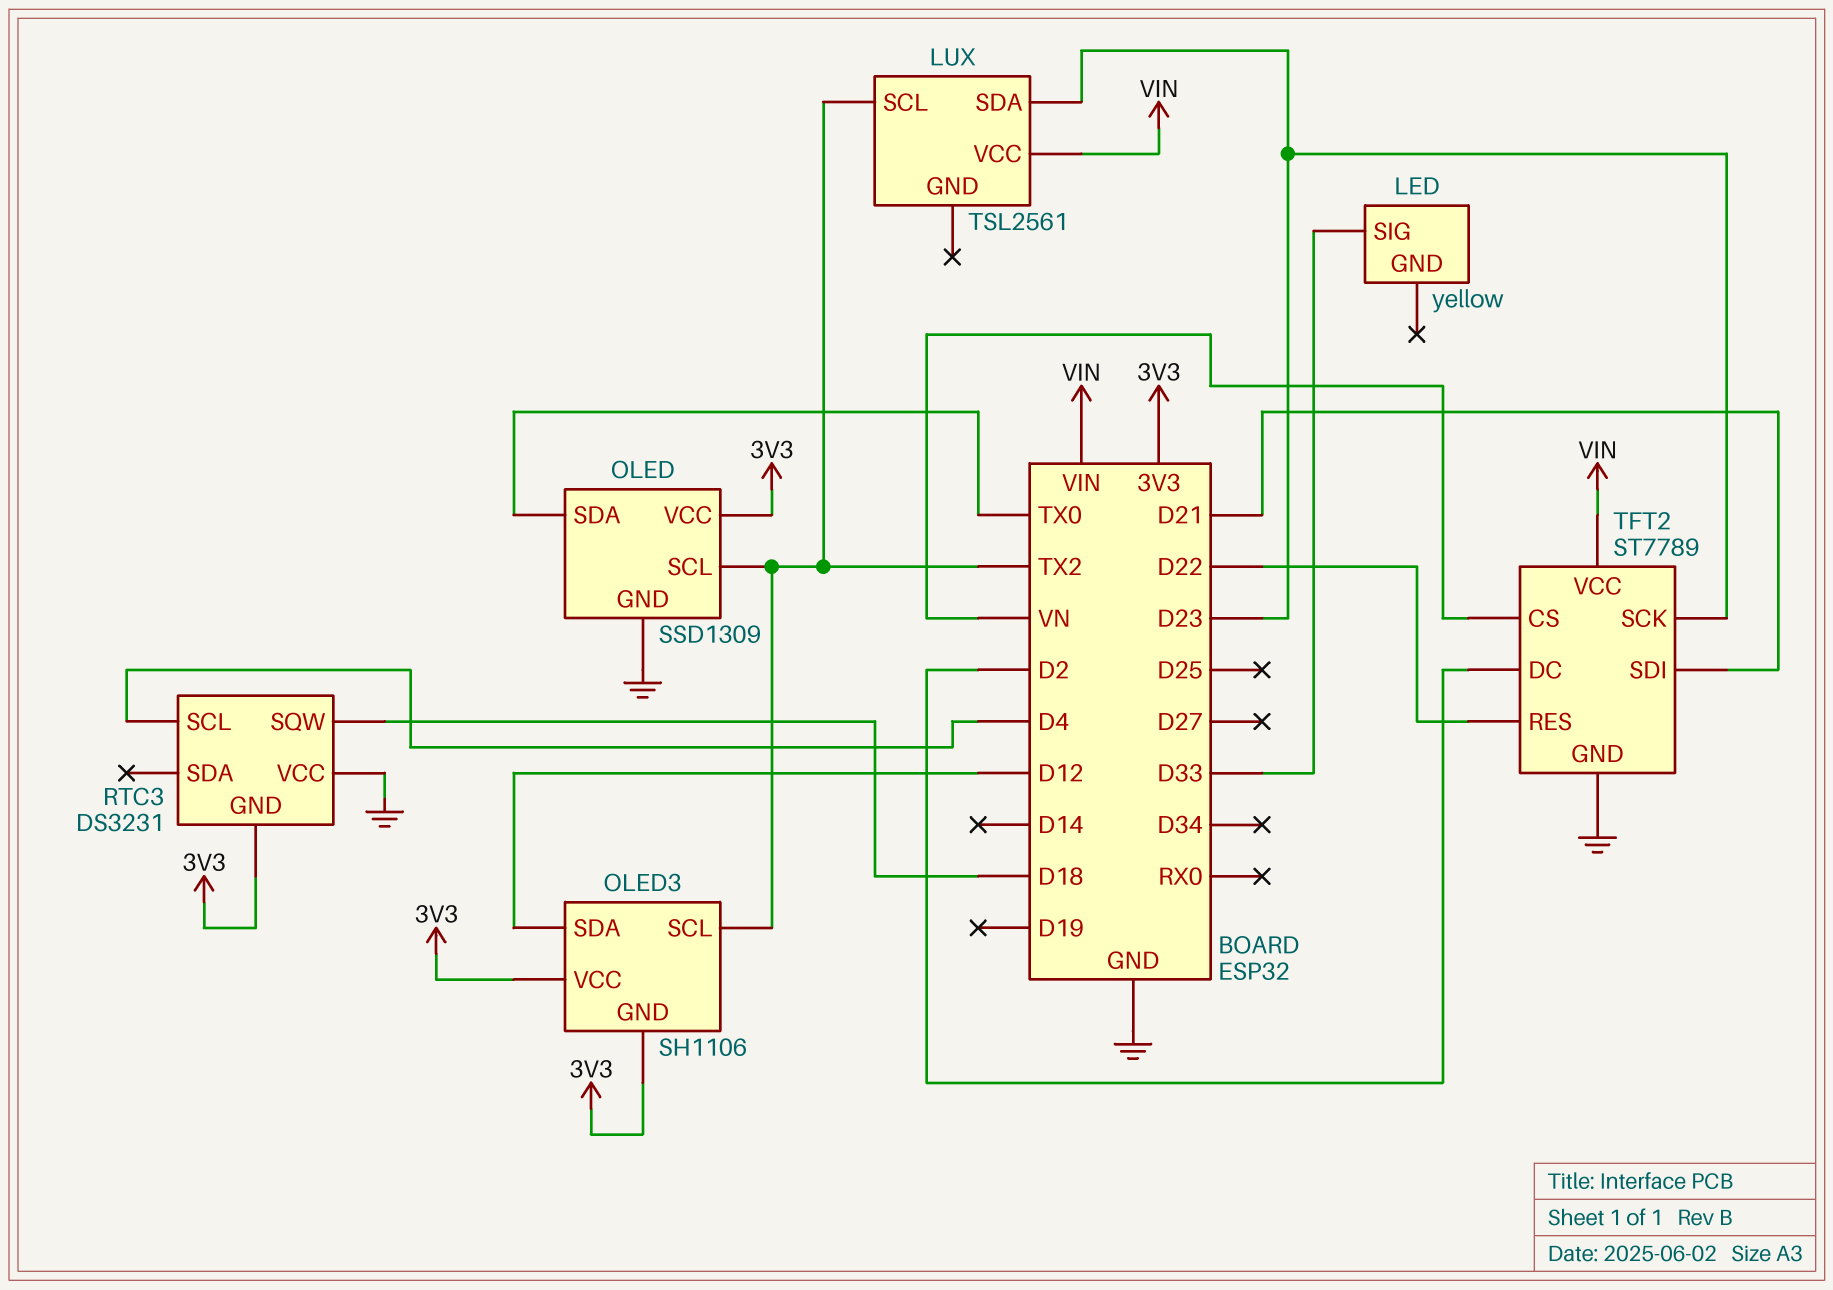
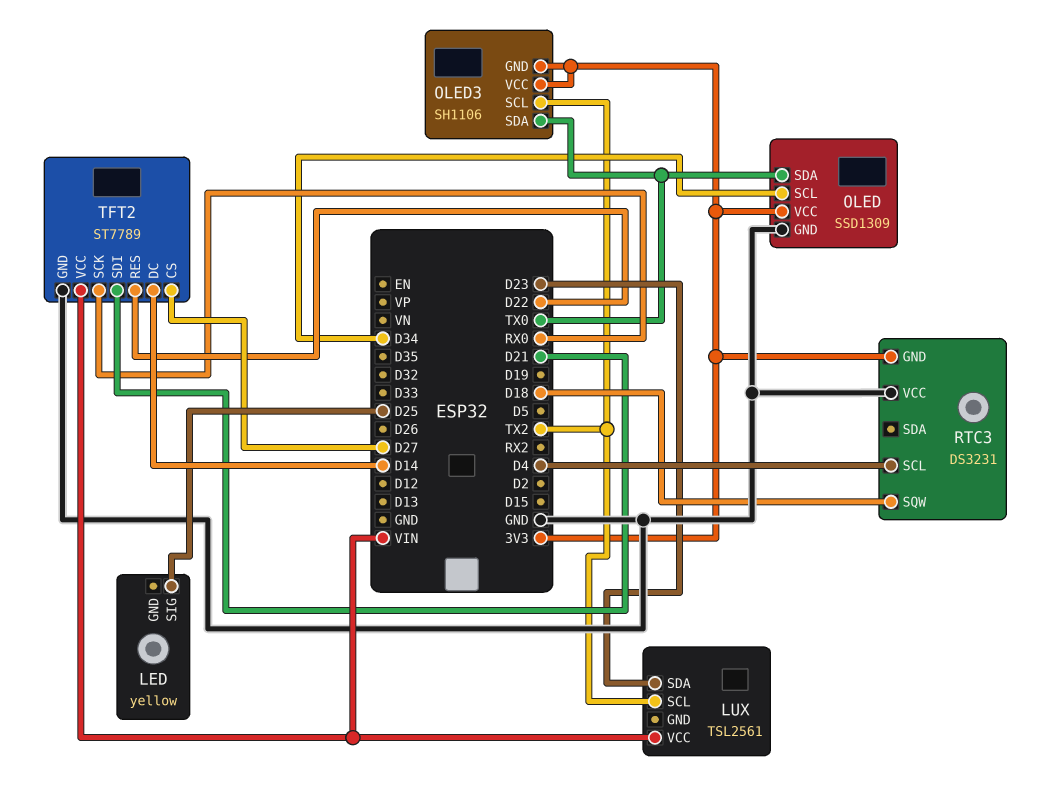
LED pin SIG: D33 -> D25
OLED pin SCL: TX2 -> D34
OLED3 pin SDA: D12 -> TX0
TFT2 pin CS: VN -> D27
TFT2 pin DC: D2 -> D14
TFT2 pin SCK: D23 -> RX0

